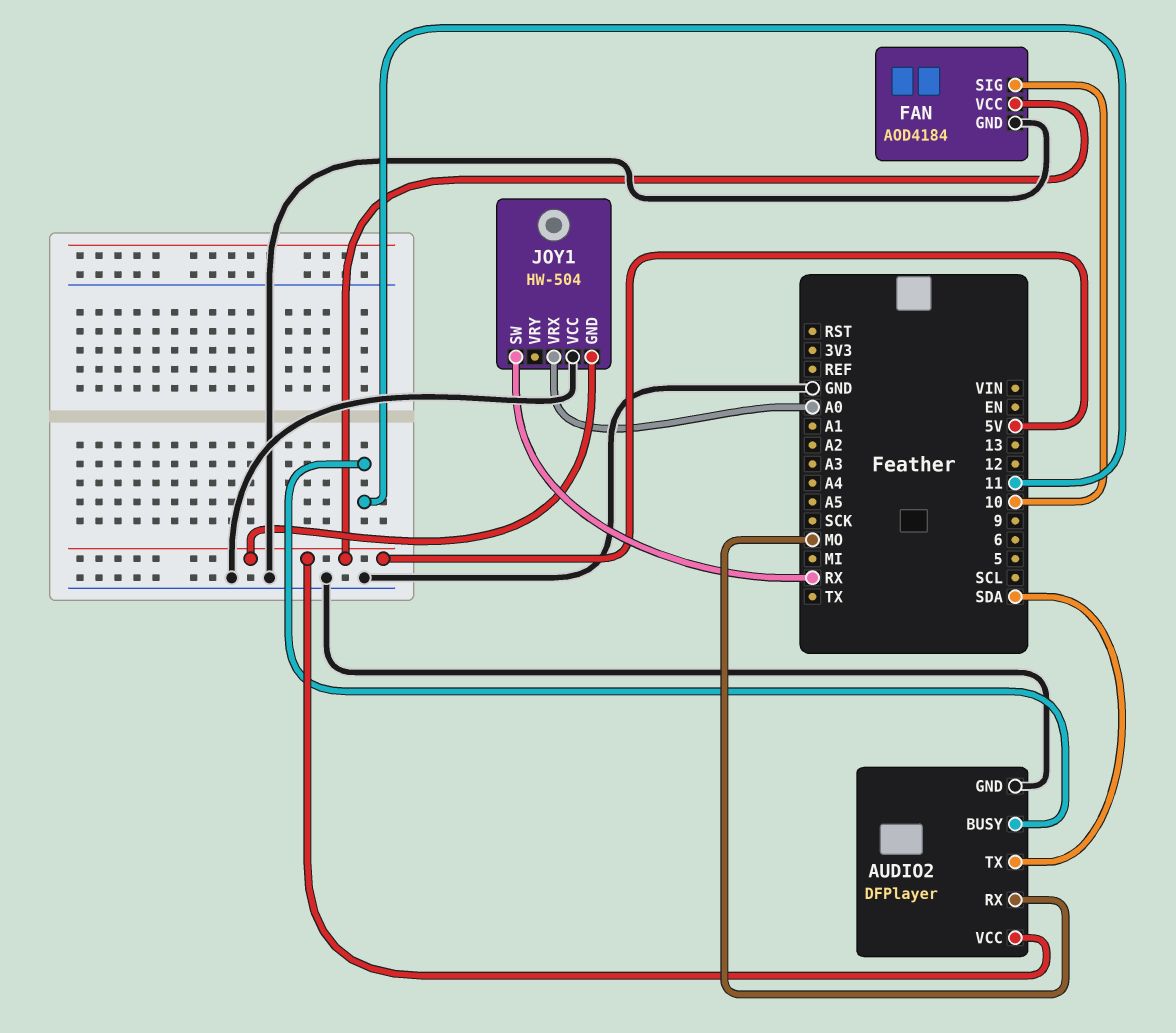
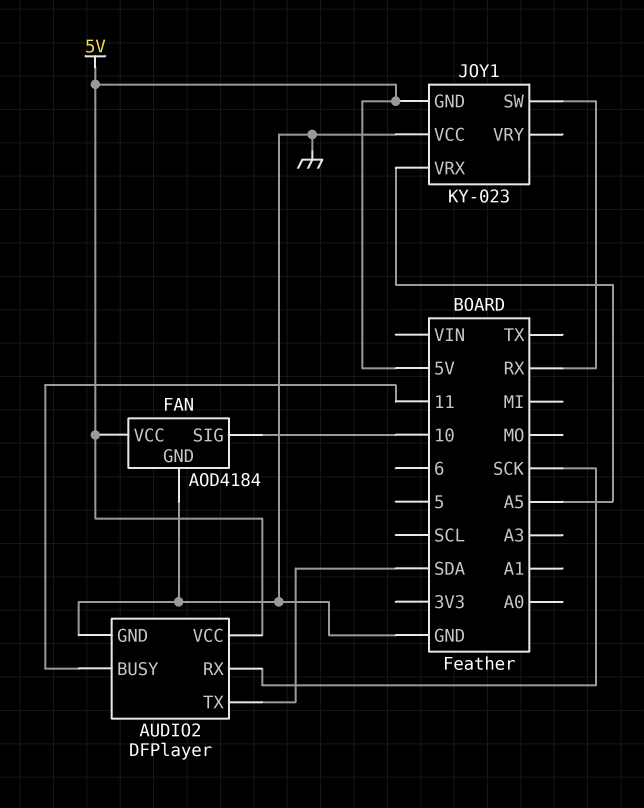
AUDIO2 pin RX: MO -> SCK
JOY1: HW-504 -> KY-023
JOY1 pin VRX: A0 -> A5

